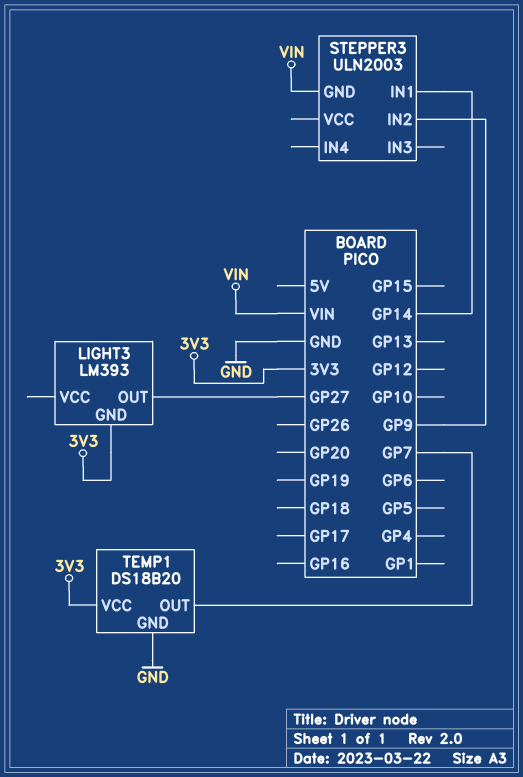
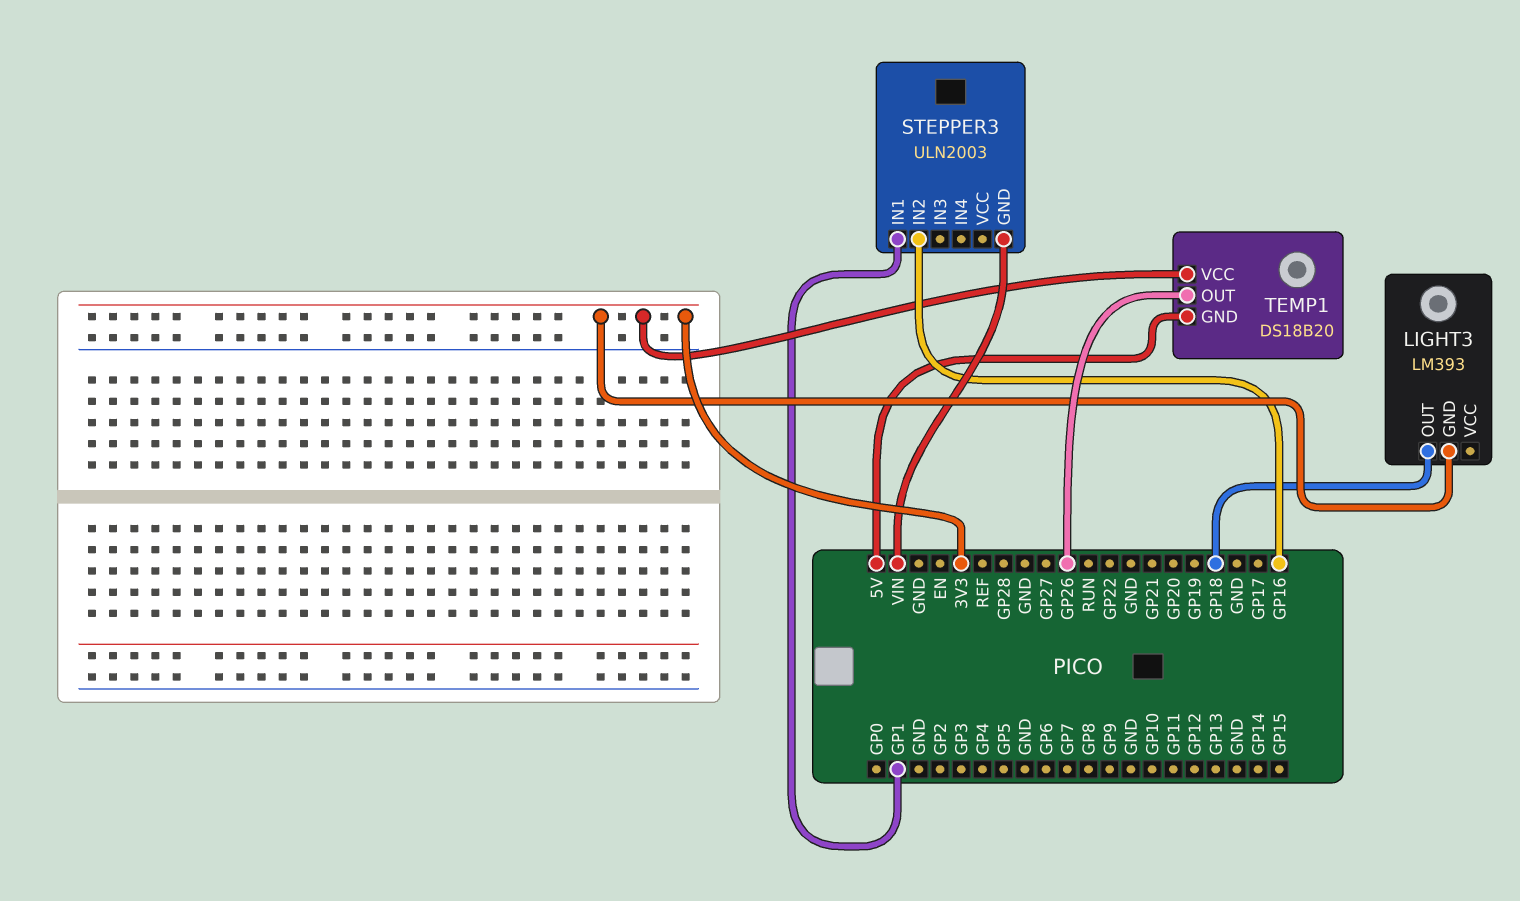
LIGHT3 pin OUT: GP27 -> GP18
STEPPER3 pin IN1: GP14 -> GP1
STEPPER3 pin IN2: GP9 -> GP16
TEMP1 pin GND: GND -> 5V
TEMP1 pin OUT: GP7 -> GP26

